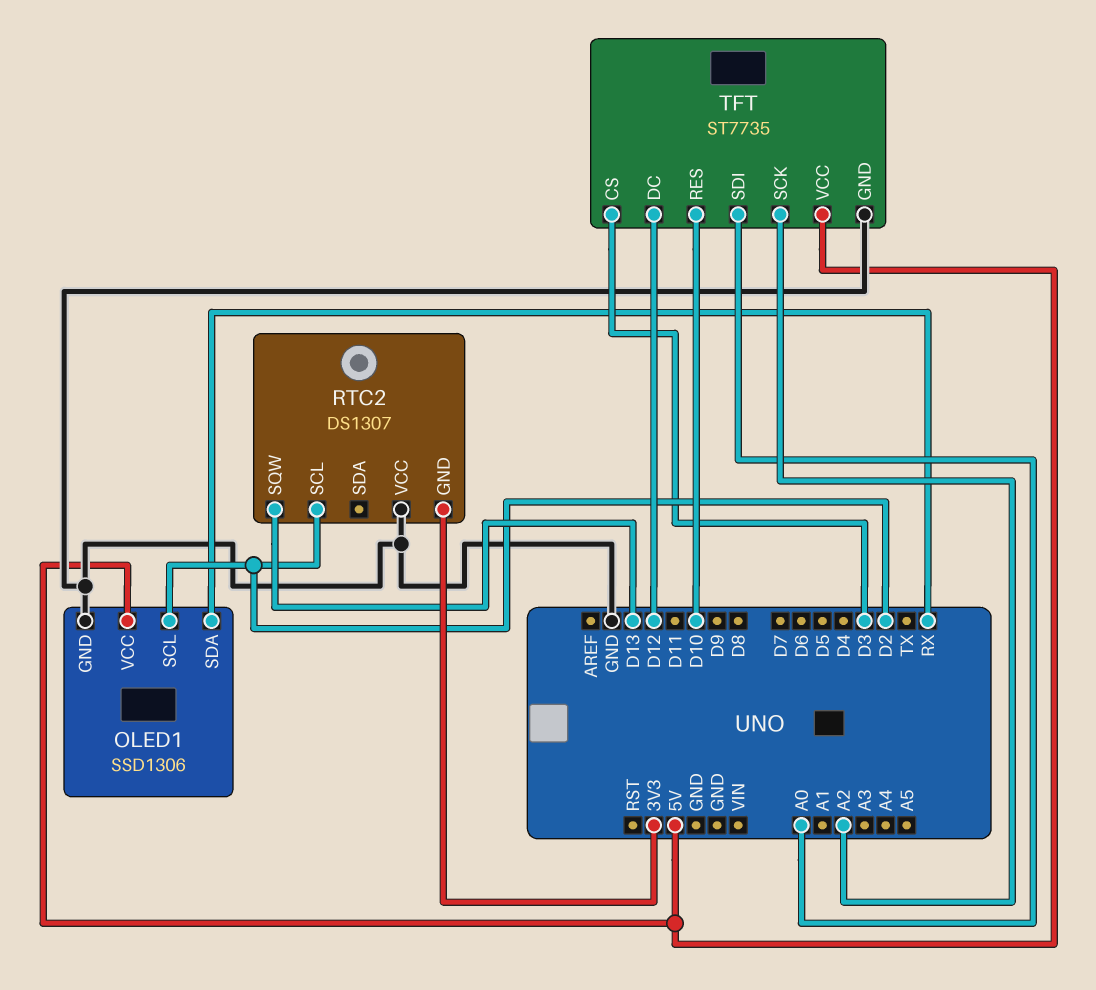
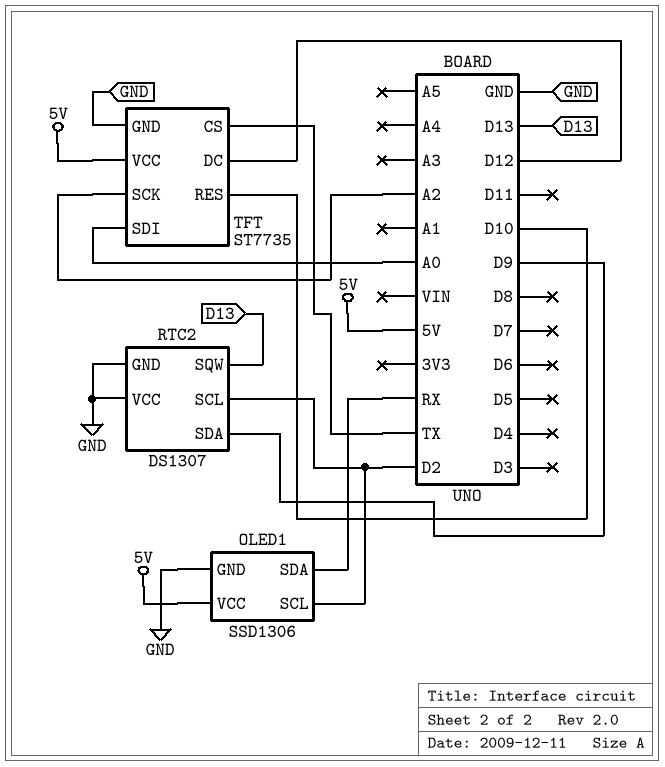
RTC2 pin GND: 3V3 -> GND
RTC2 pin SDA: none -> D9
TFT pin CS: D3 -> TX

